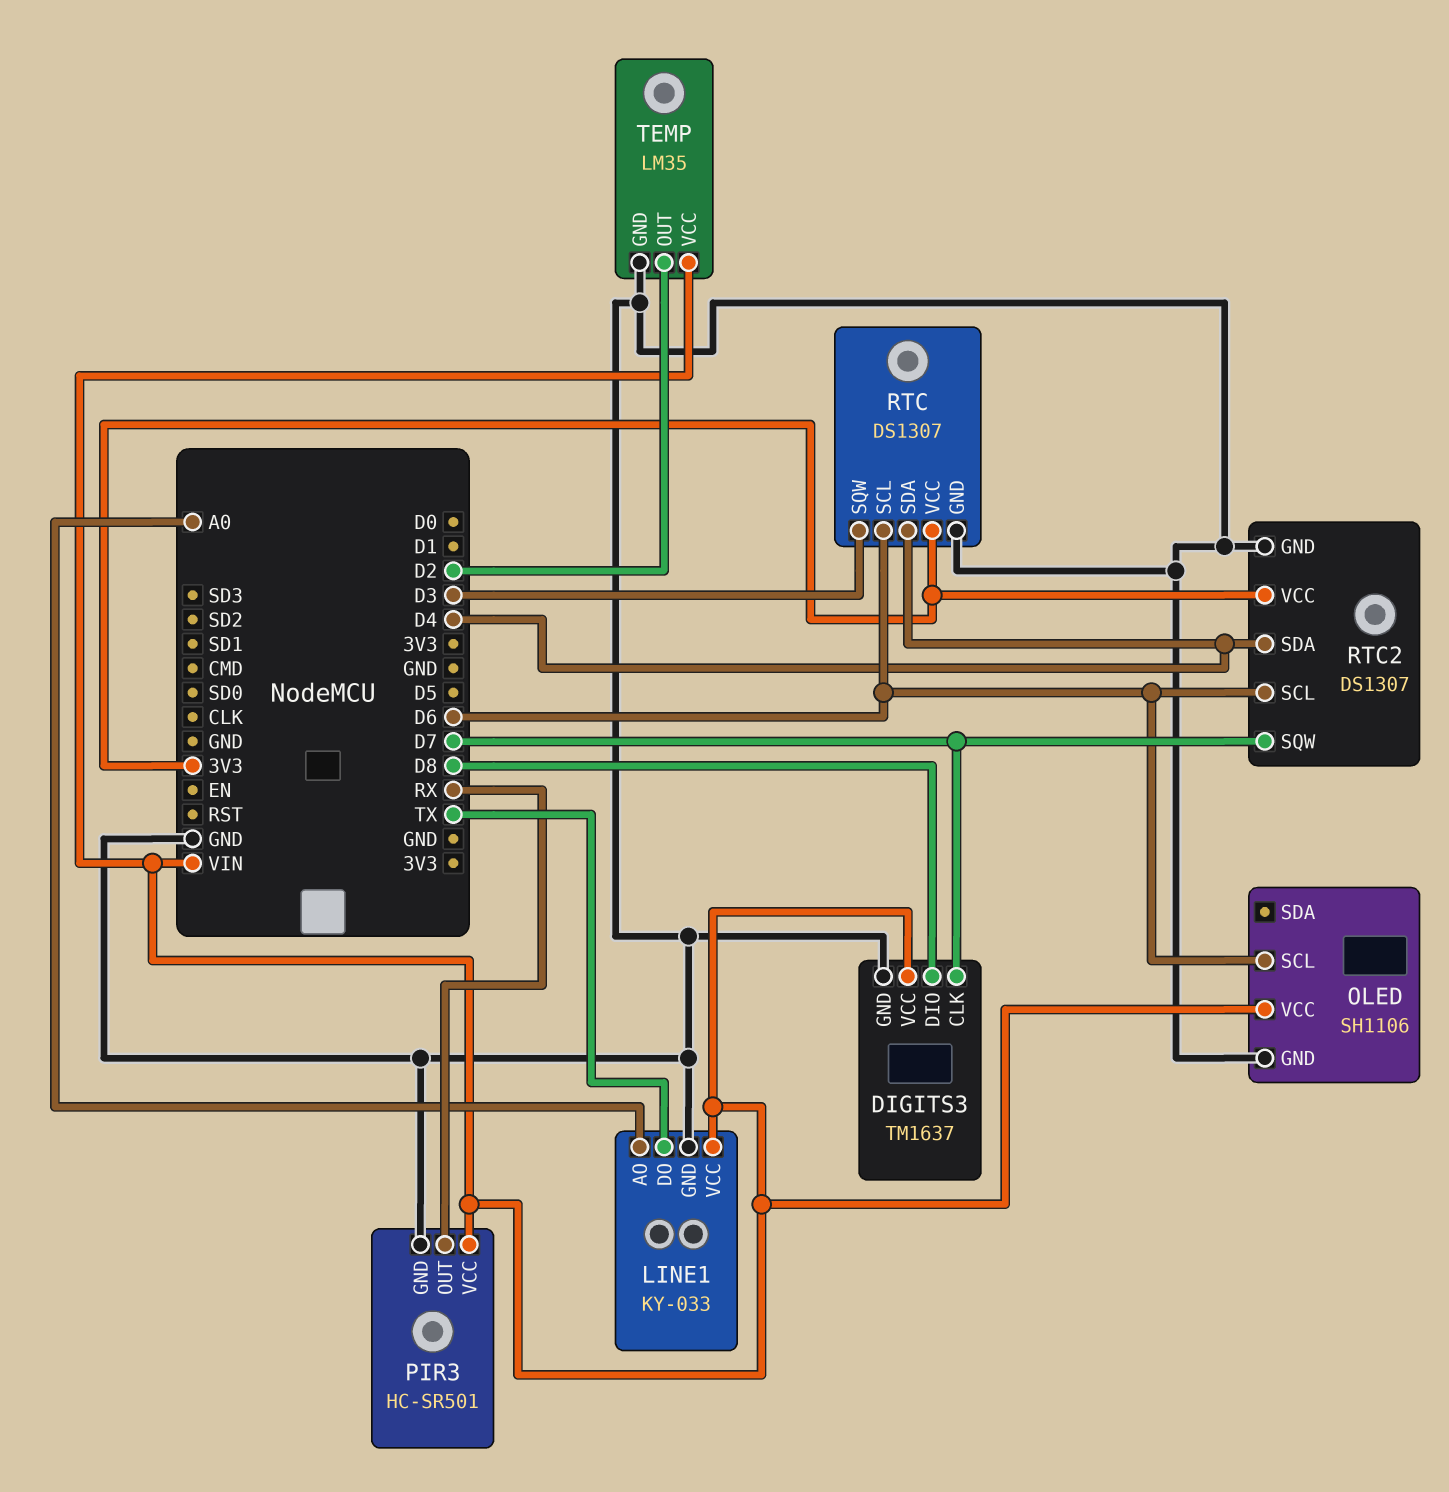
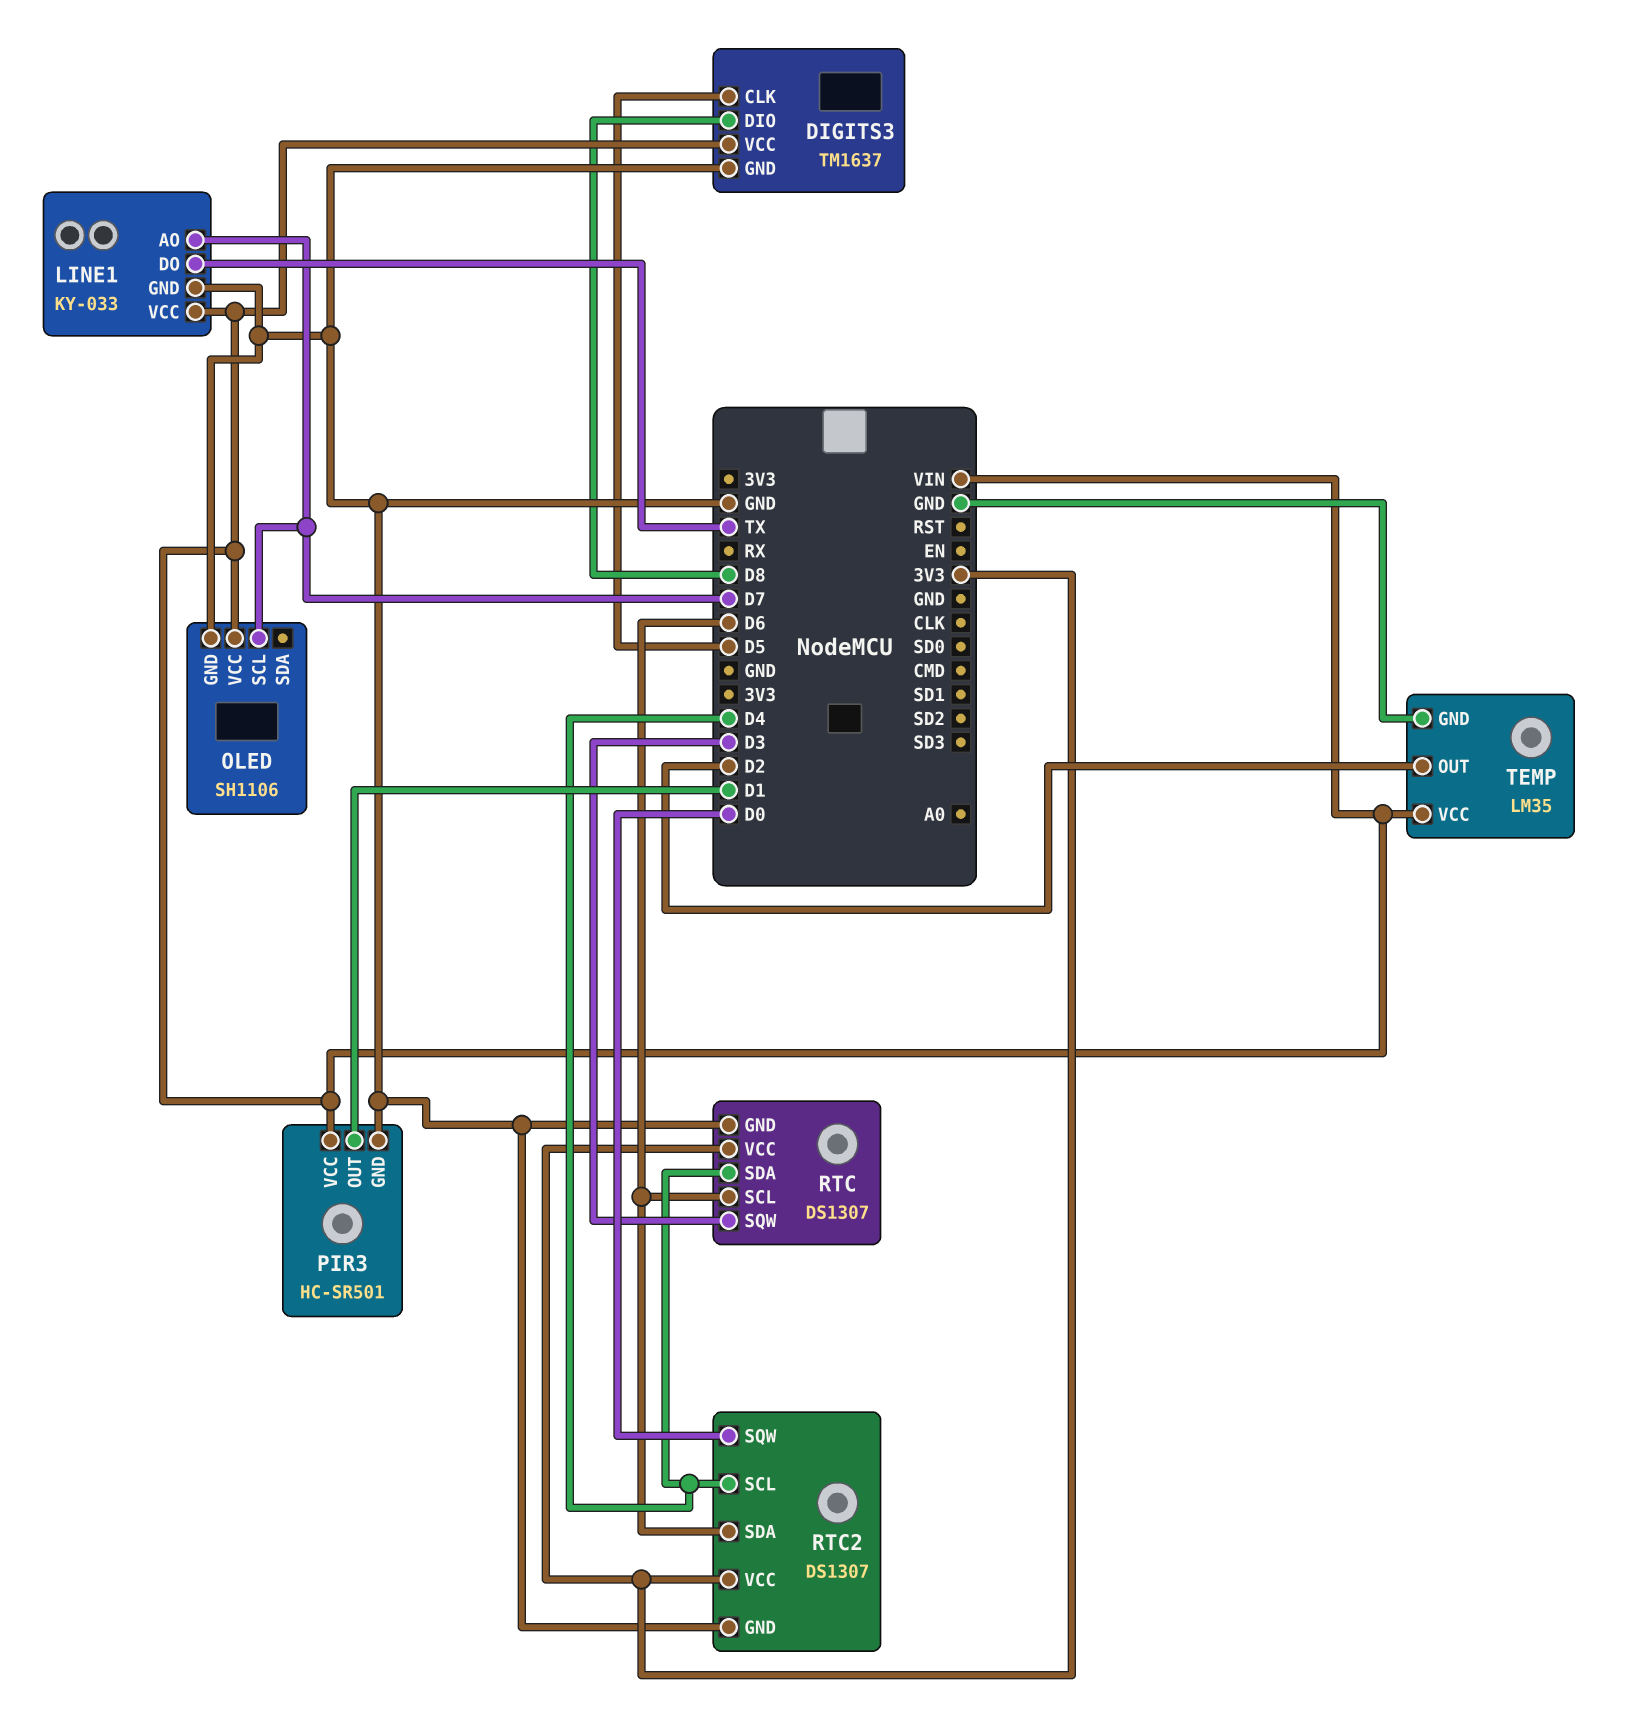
DIGITS3 pin CLK: D7 -> D5
LINE1 pin AO: A0 -> D7
OLED pin SCL: D6 -> D7
PIR3 pin OUT: RX -> D1
RTC2 pin SCL: D6 -> D4
RTC2 pin SDA: D4 -> D6
RTC2 pin SQW: D7 -> D0

